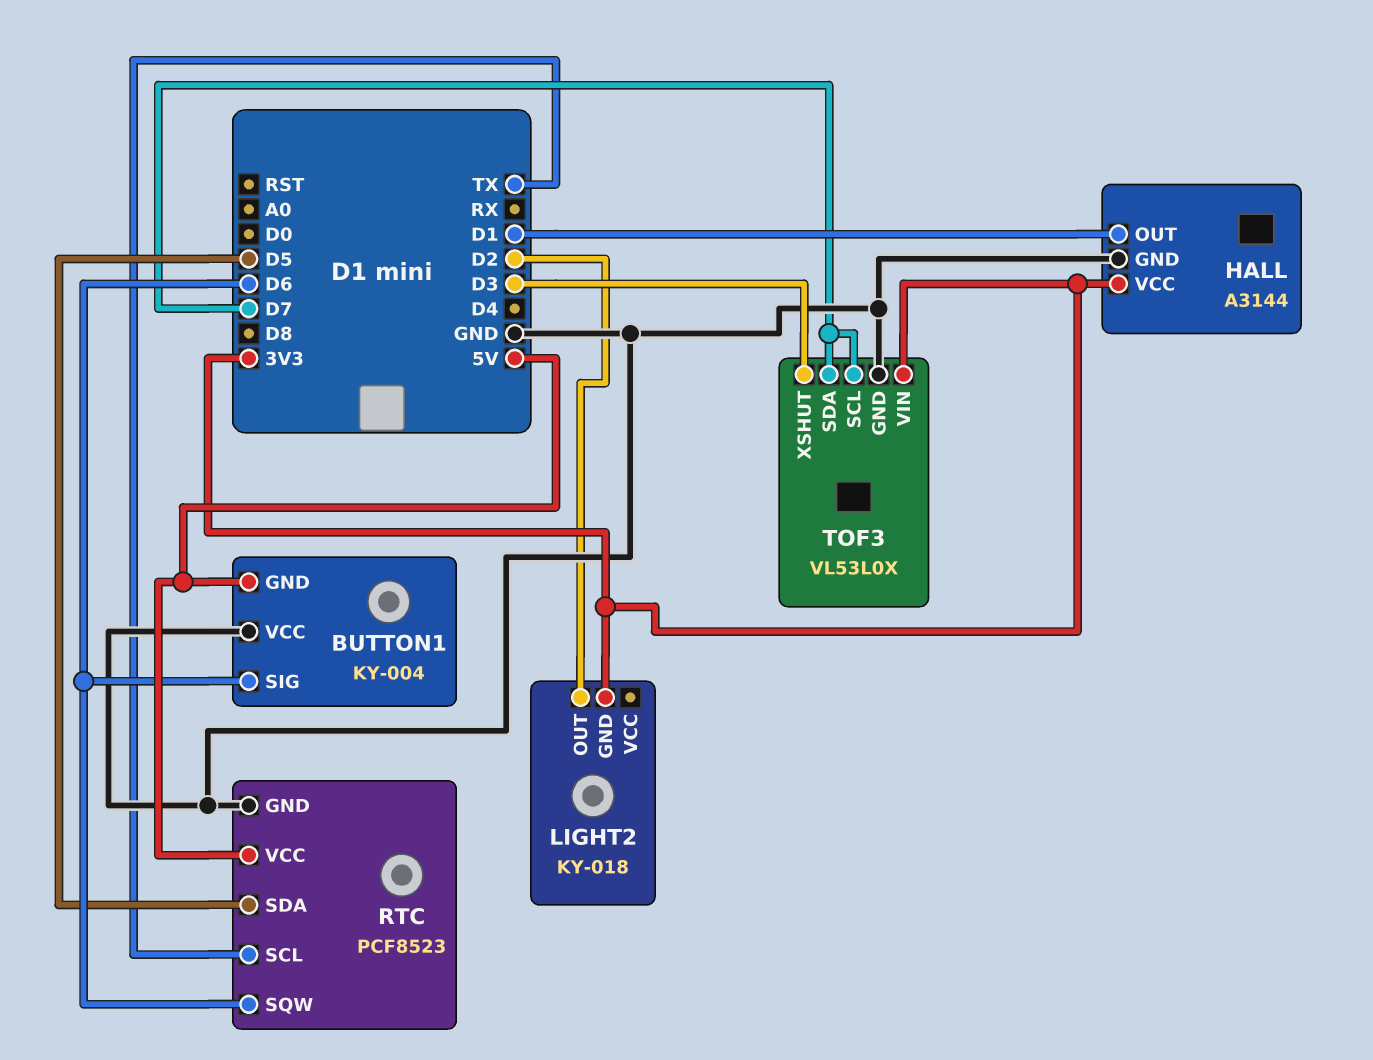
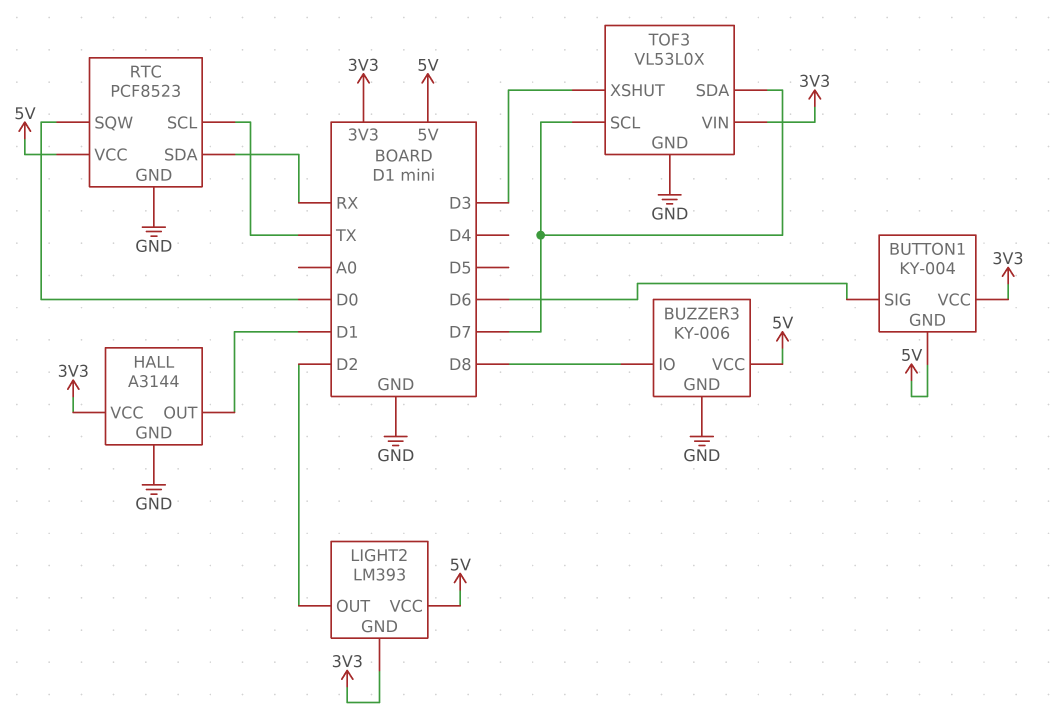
BUTTON1 pin VCC: GND -> 3V3
BUZZER3: none -> KY-006
BUZZER3 pin GND: none -> GND
BUZZER3 pin IO: none -> D8
BUZZER3 pin VCC: none -> 5V
LIGHT2: KY-018 -> LM393
LIGHT2 pin VCC: none -> 5V
RTC pin SDA: D5 -> RX
RTC pin SQW: D6 -> D0

